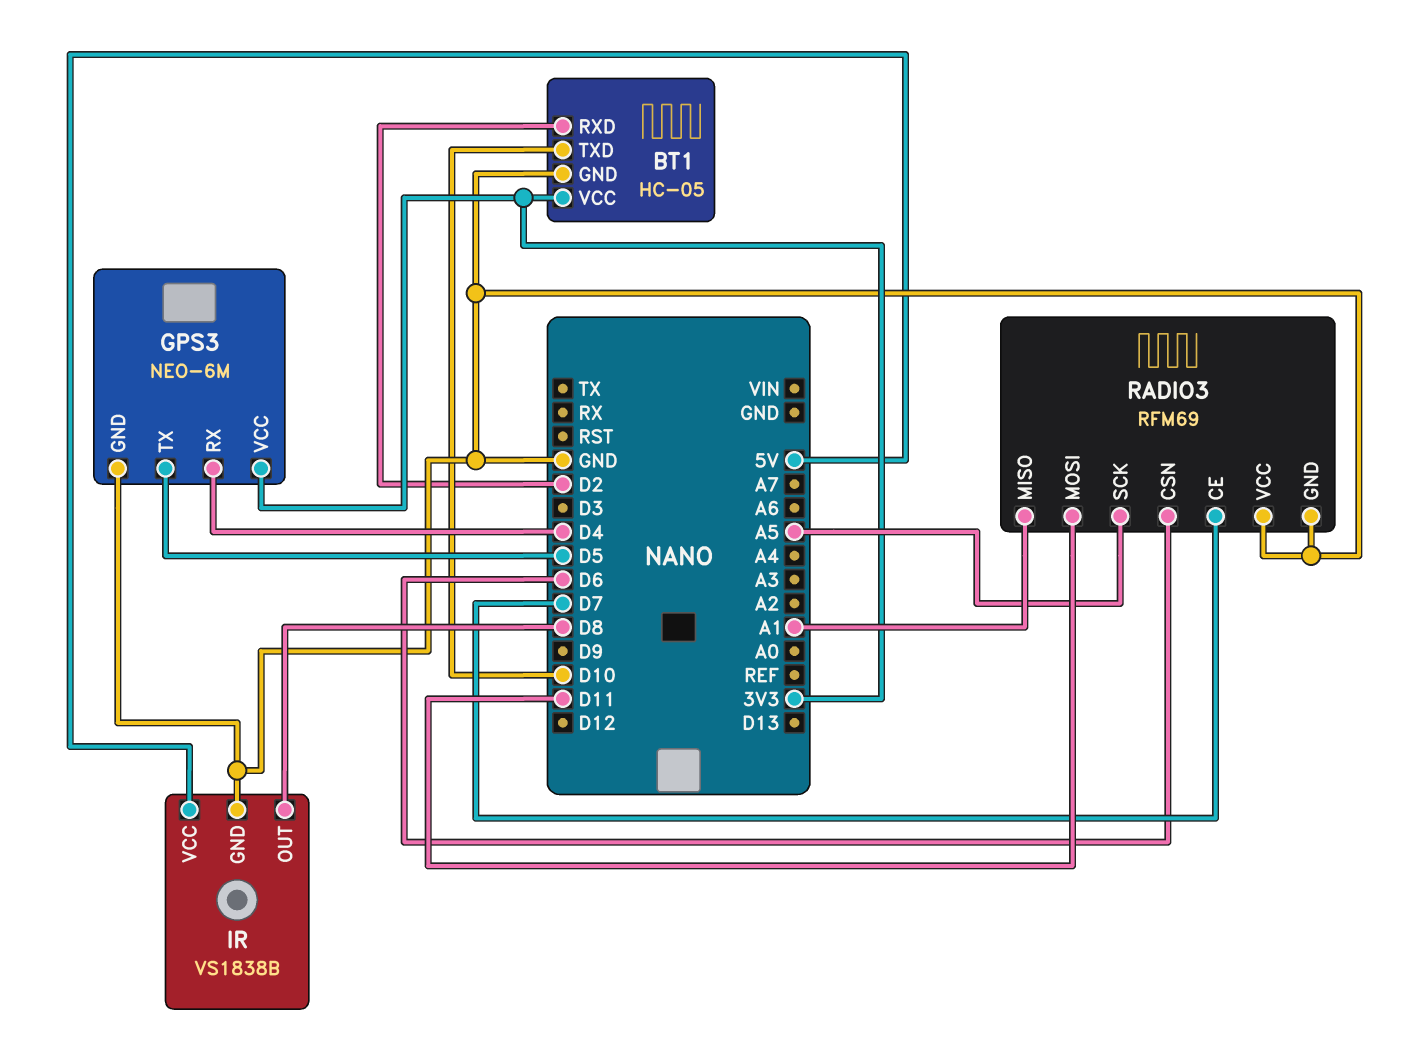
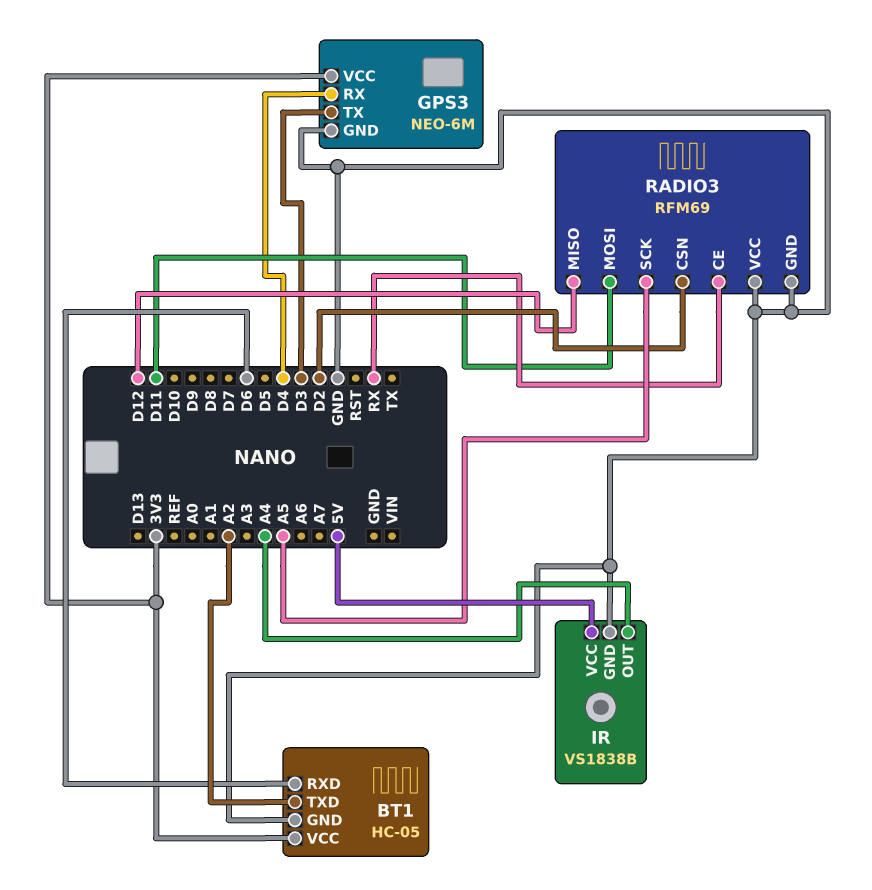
BT1 pin RXD: D2 -> D6
BT1 pin TXD: D10 -> A2
GPS3 pin TX: D5 -> D3
IR pin OUT: D8 -> A4
RADIO3 pin CE: D7 -> RX
RADIO3 pin CSN: D6 -> D2
RADIO3 pin MISO: A1 -> D12

